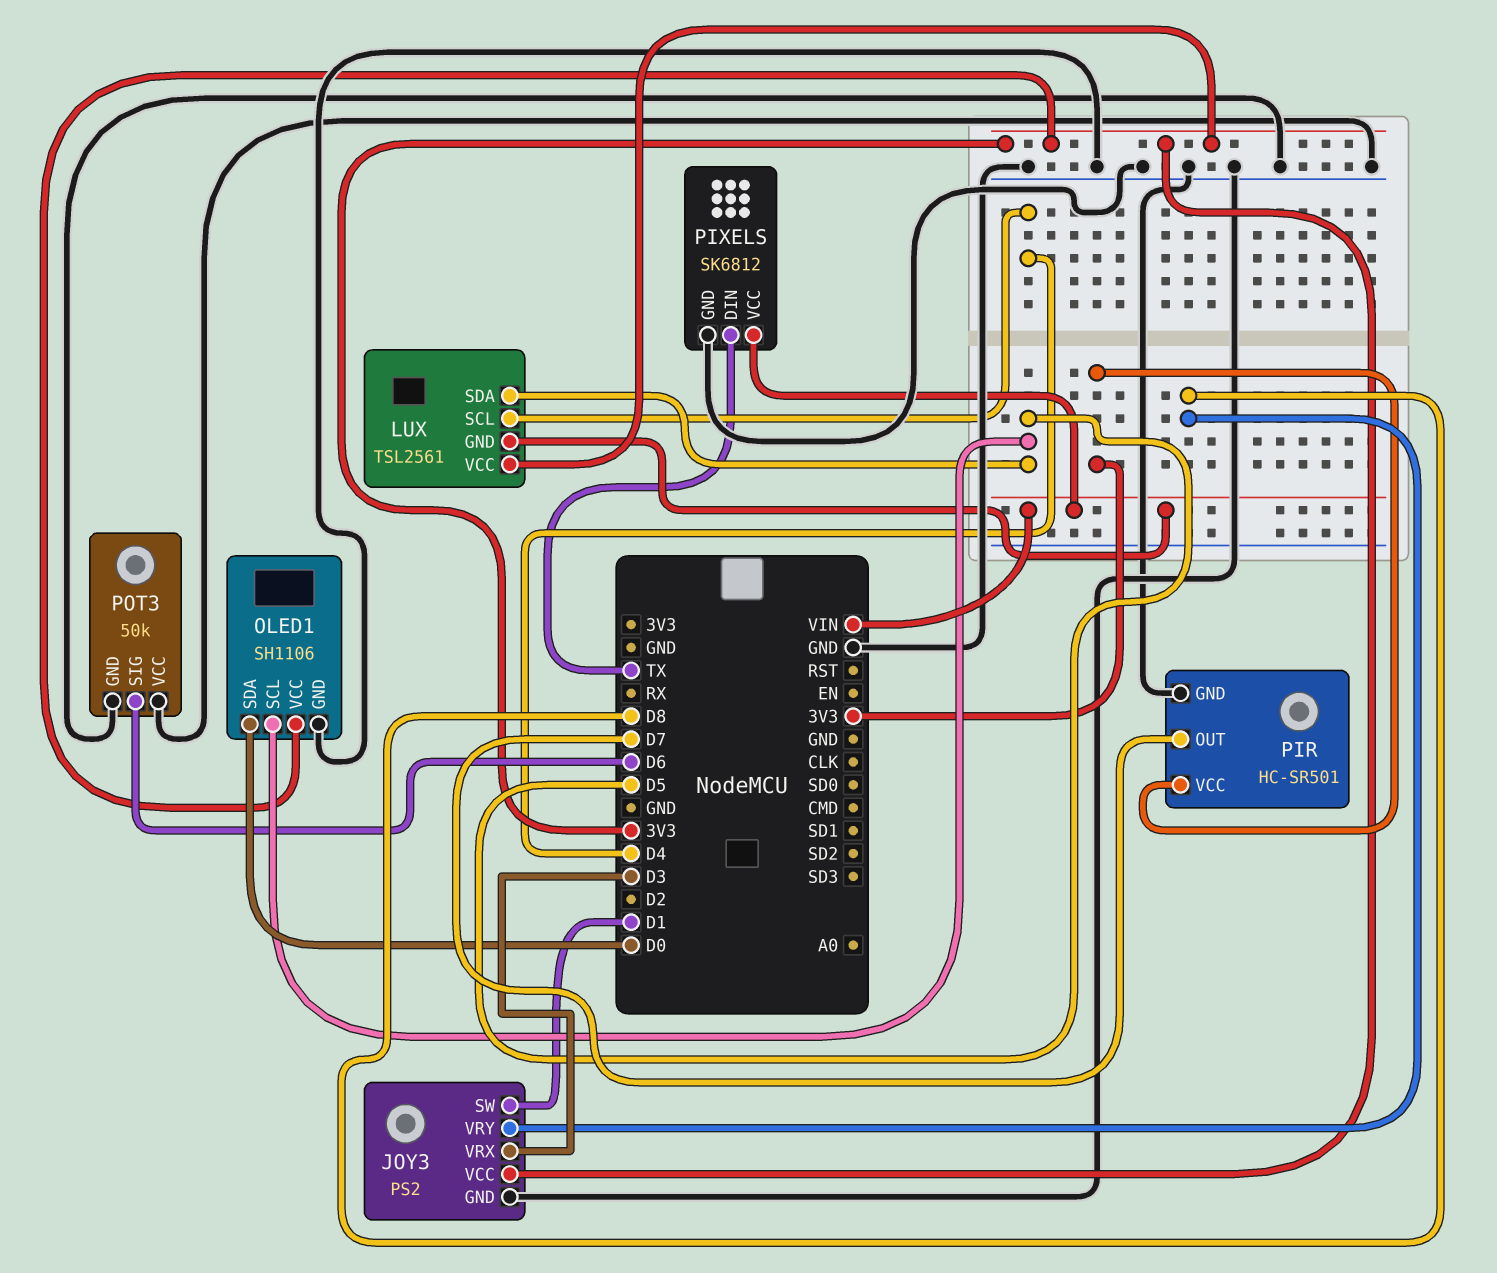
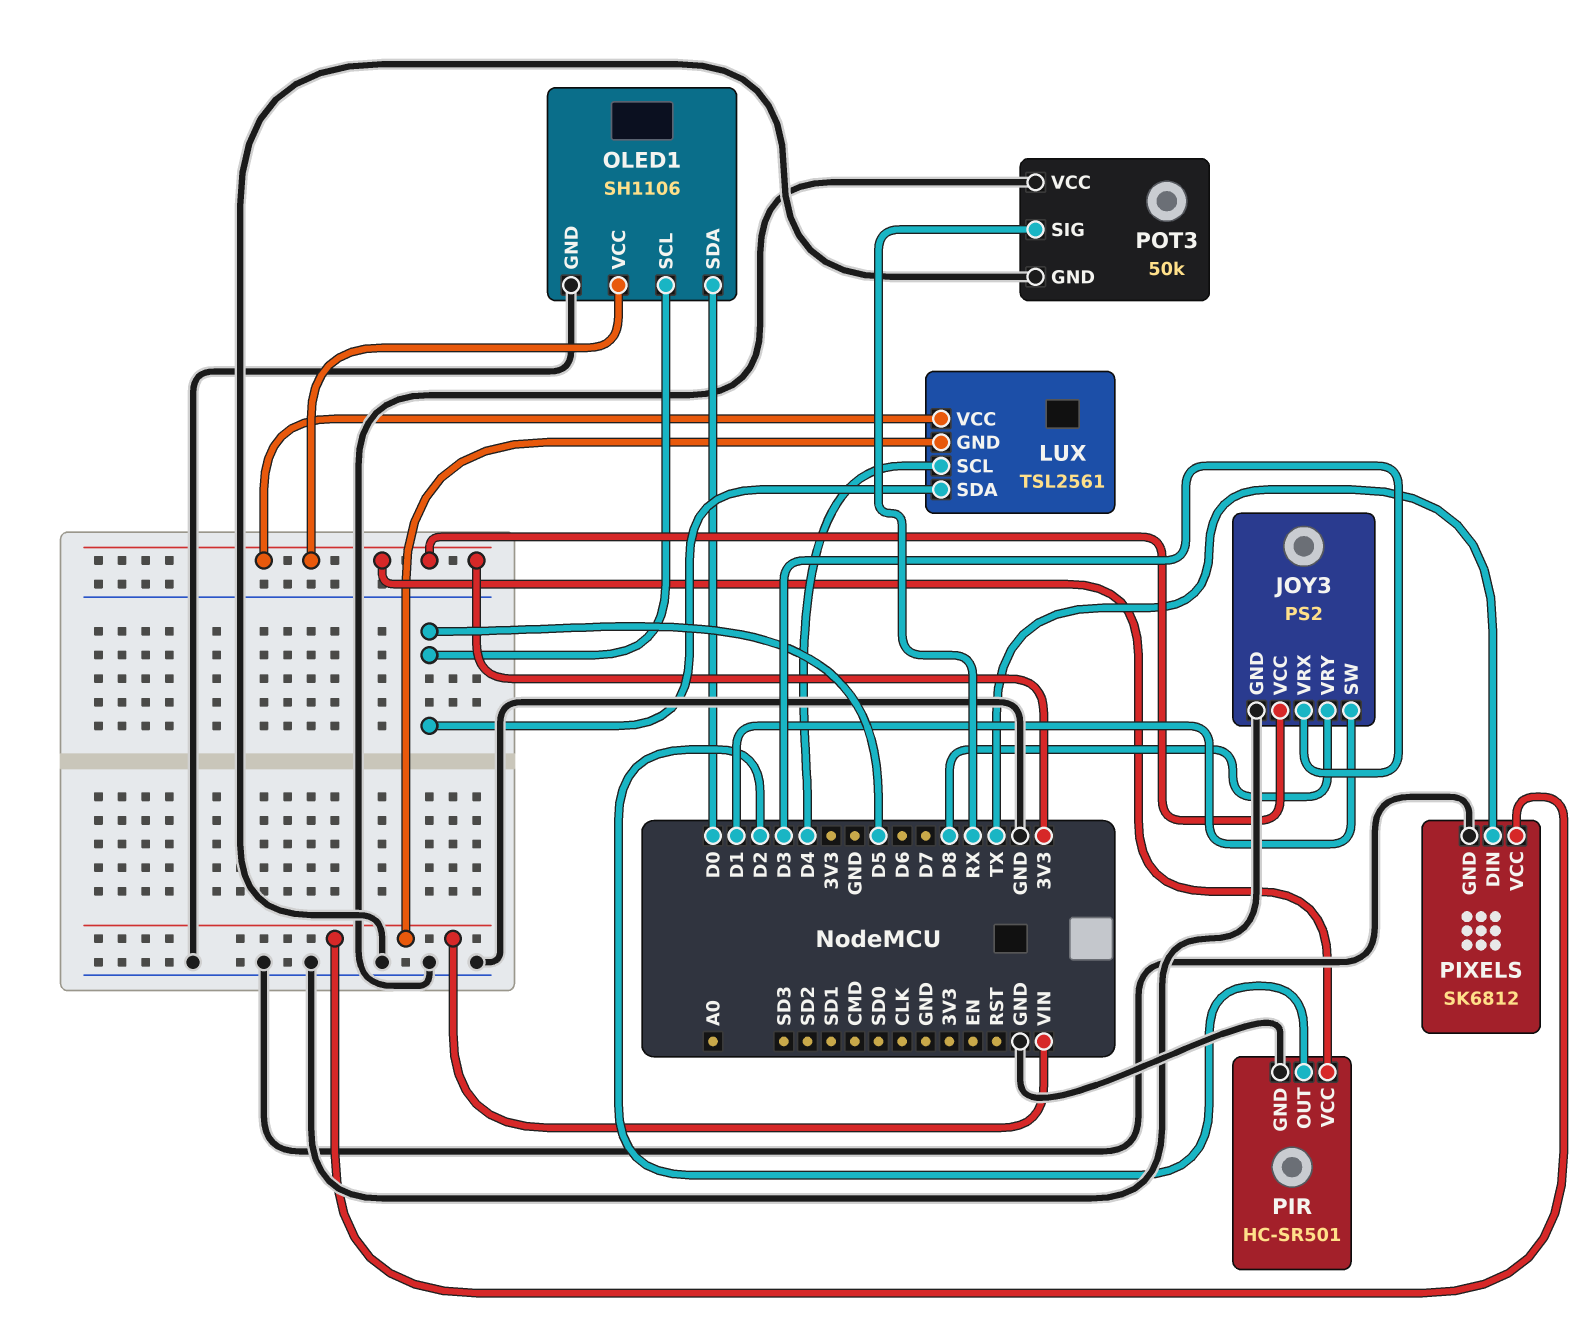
PIR pin OUT: D7 -> D2
POT3 pin SIG: D6 -> RX

